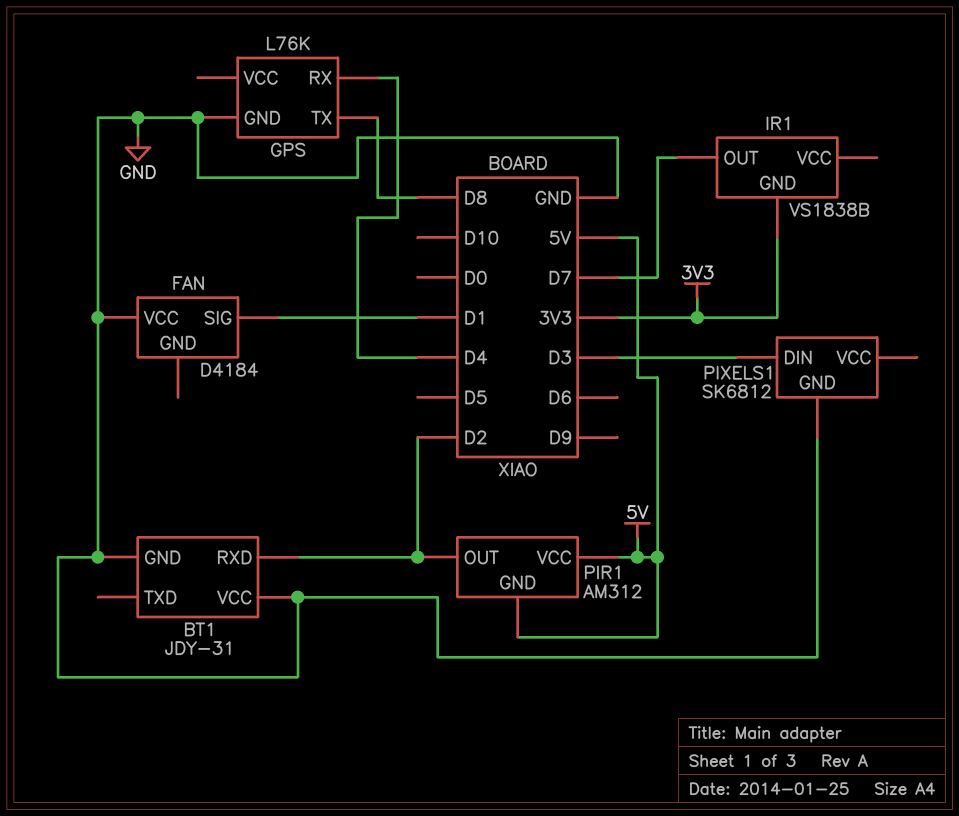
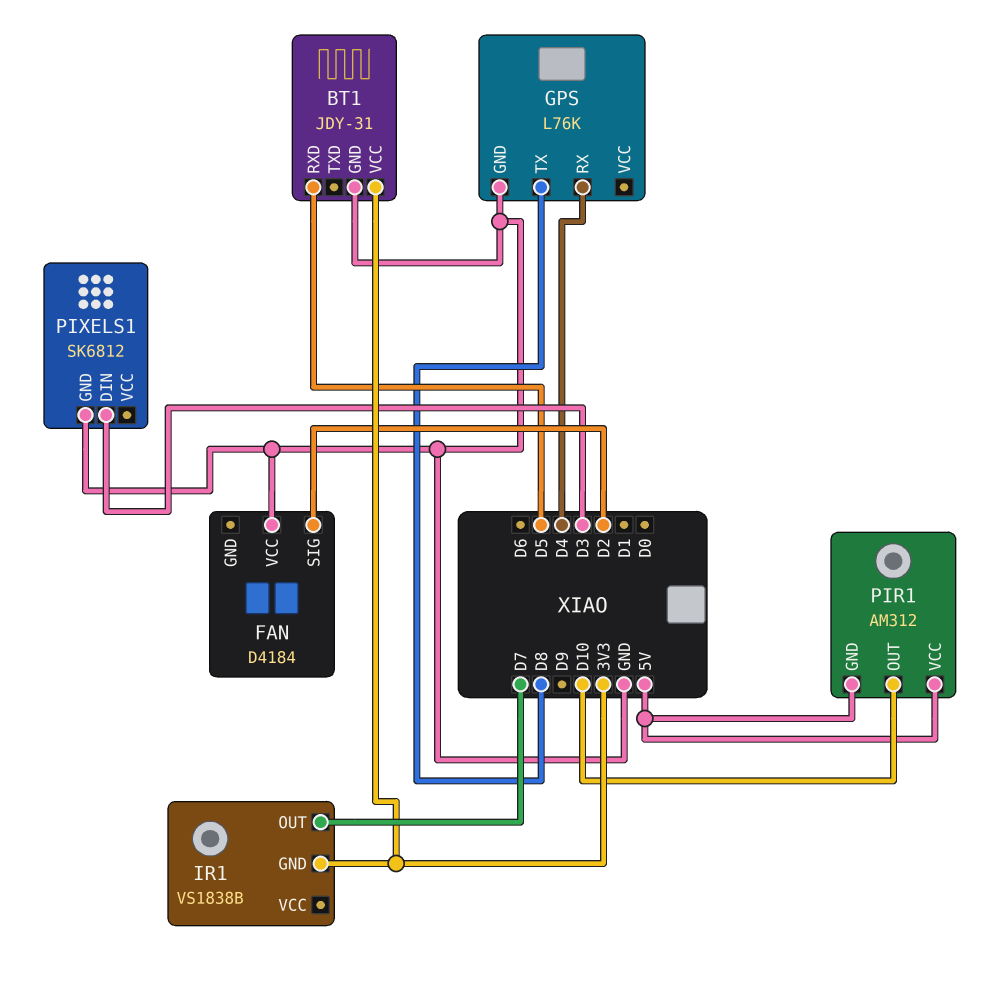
BT1 pin RXD: D2 -> D5
BT1 pin VCC: GND -> 3V3
FAN pin SIG: D1 -> D2
PIR1 pin OUT: D2 -> D10

